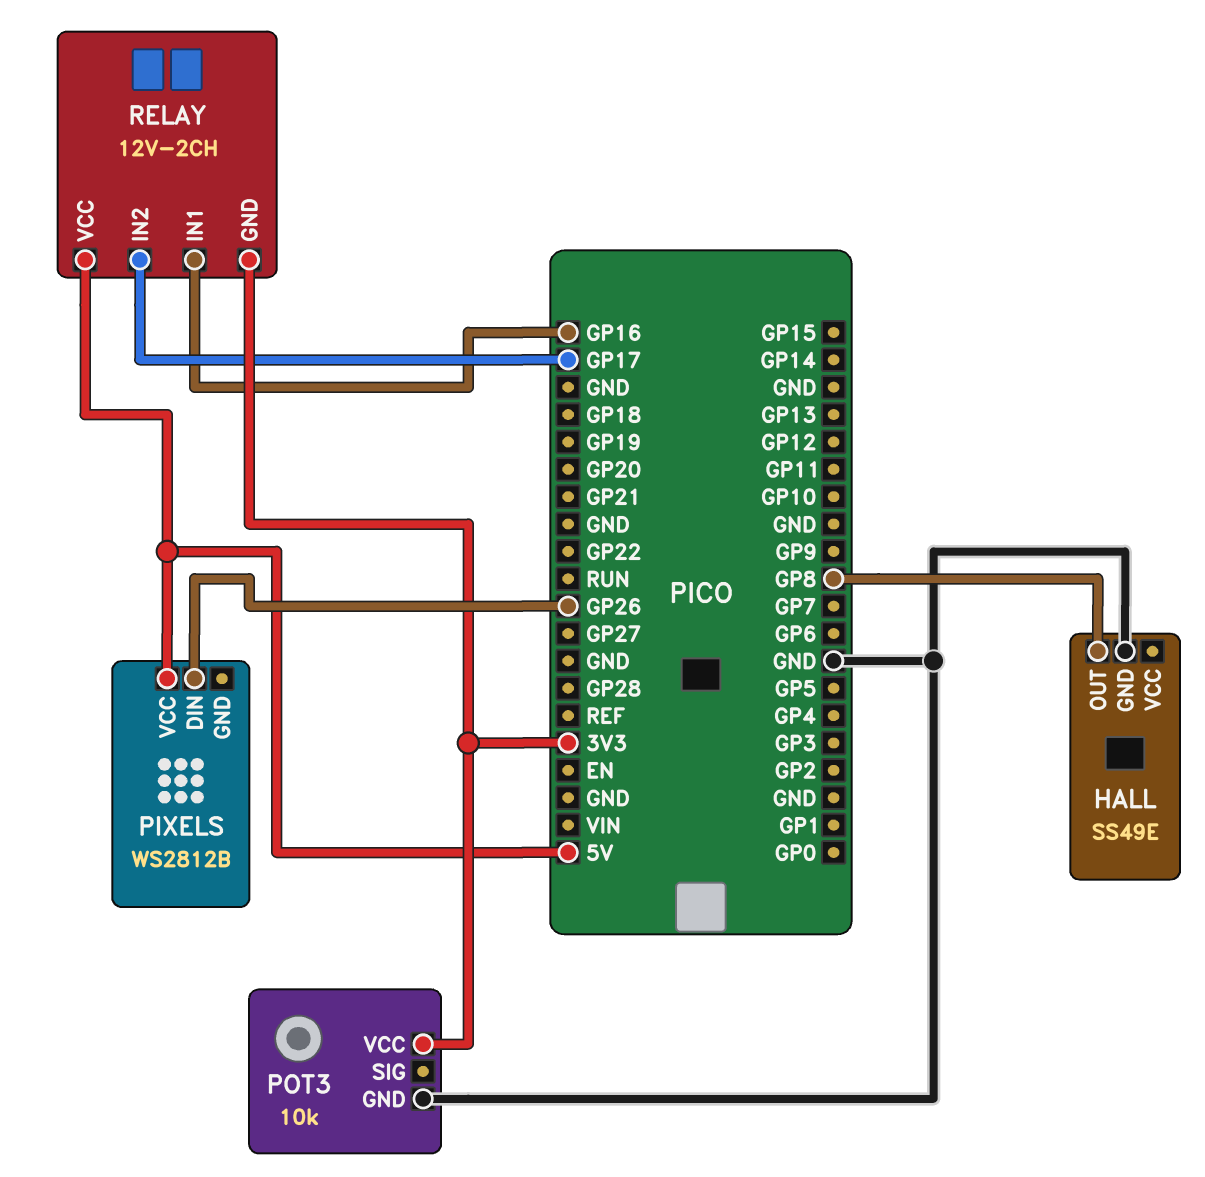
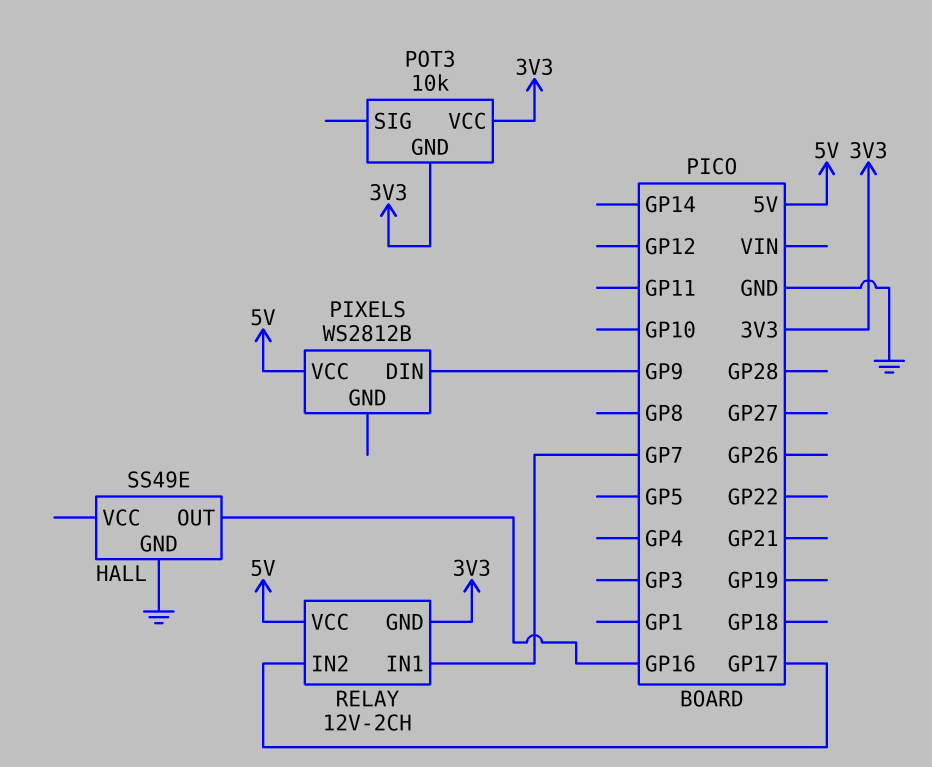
HALL pin OUT: GP8 -> GP16
PIXELS pin DIN: GP26 -> GP9
POT3 pin GND: GND -> 3V3
RELAY pin IN1: GP16 -> GP7

